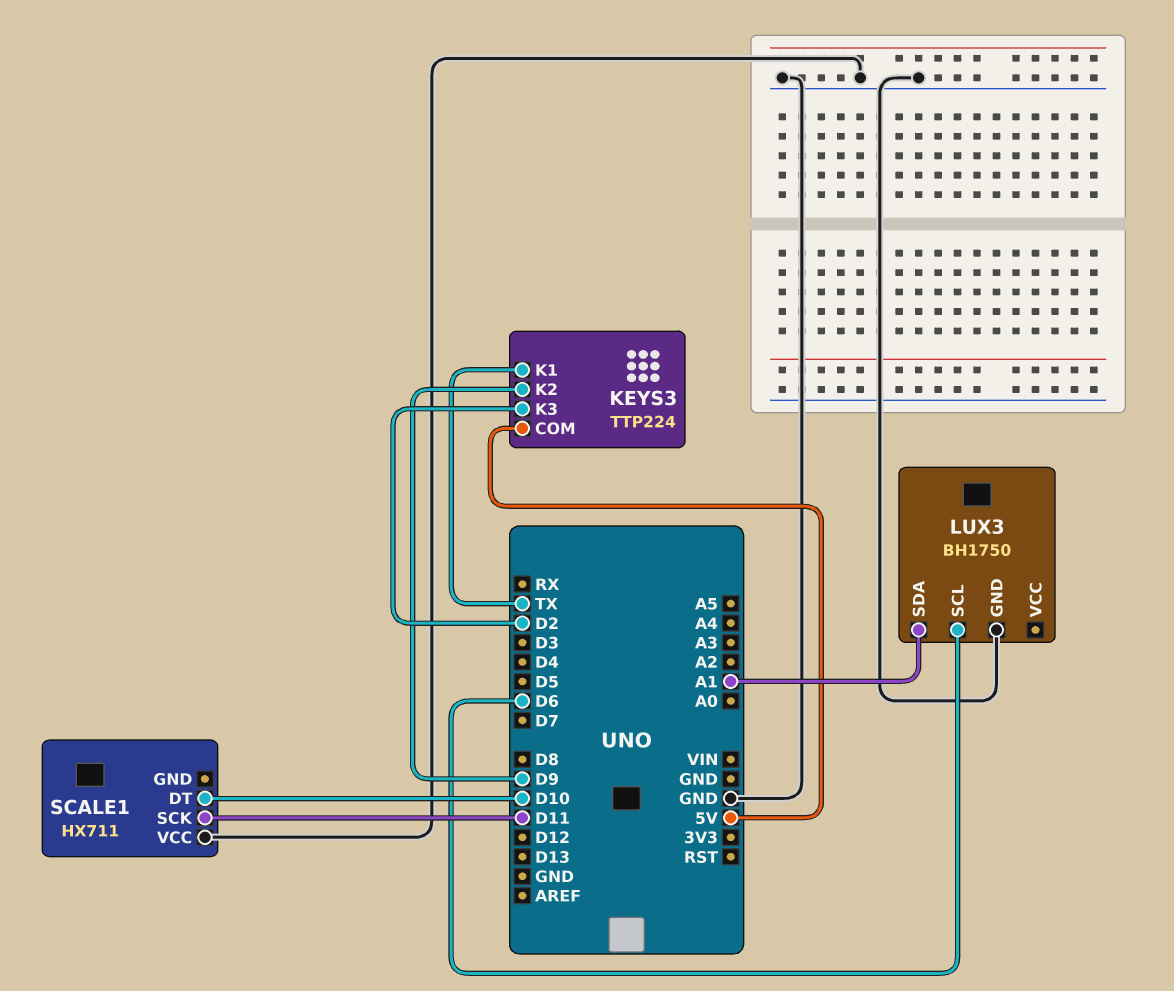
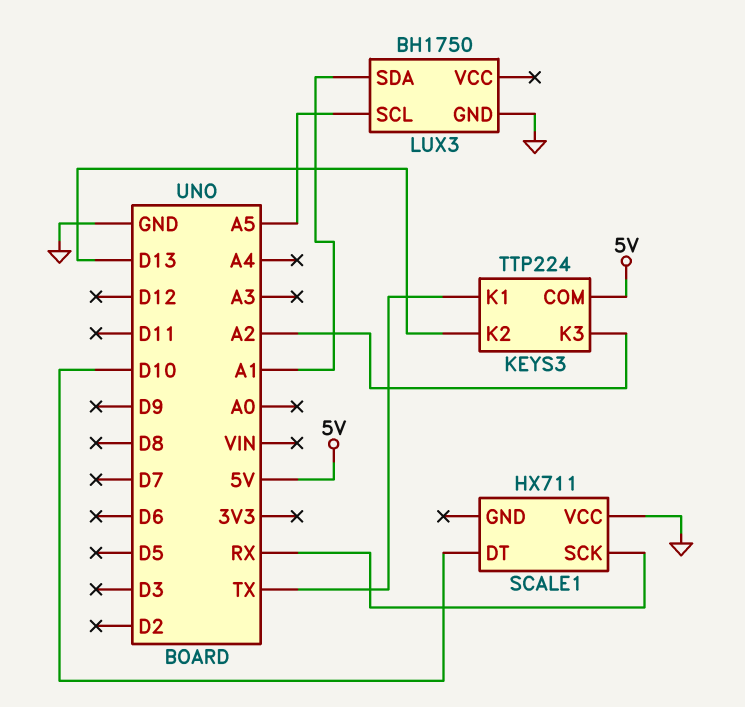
KEYS3 pin K2: D9 -> D13
KEYS3 pin K3: D2 -> A2
LUX3 pin SCL: D6 -> A5
SCALE1 pin SCK: D11 -> RX

